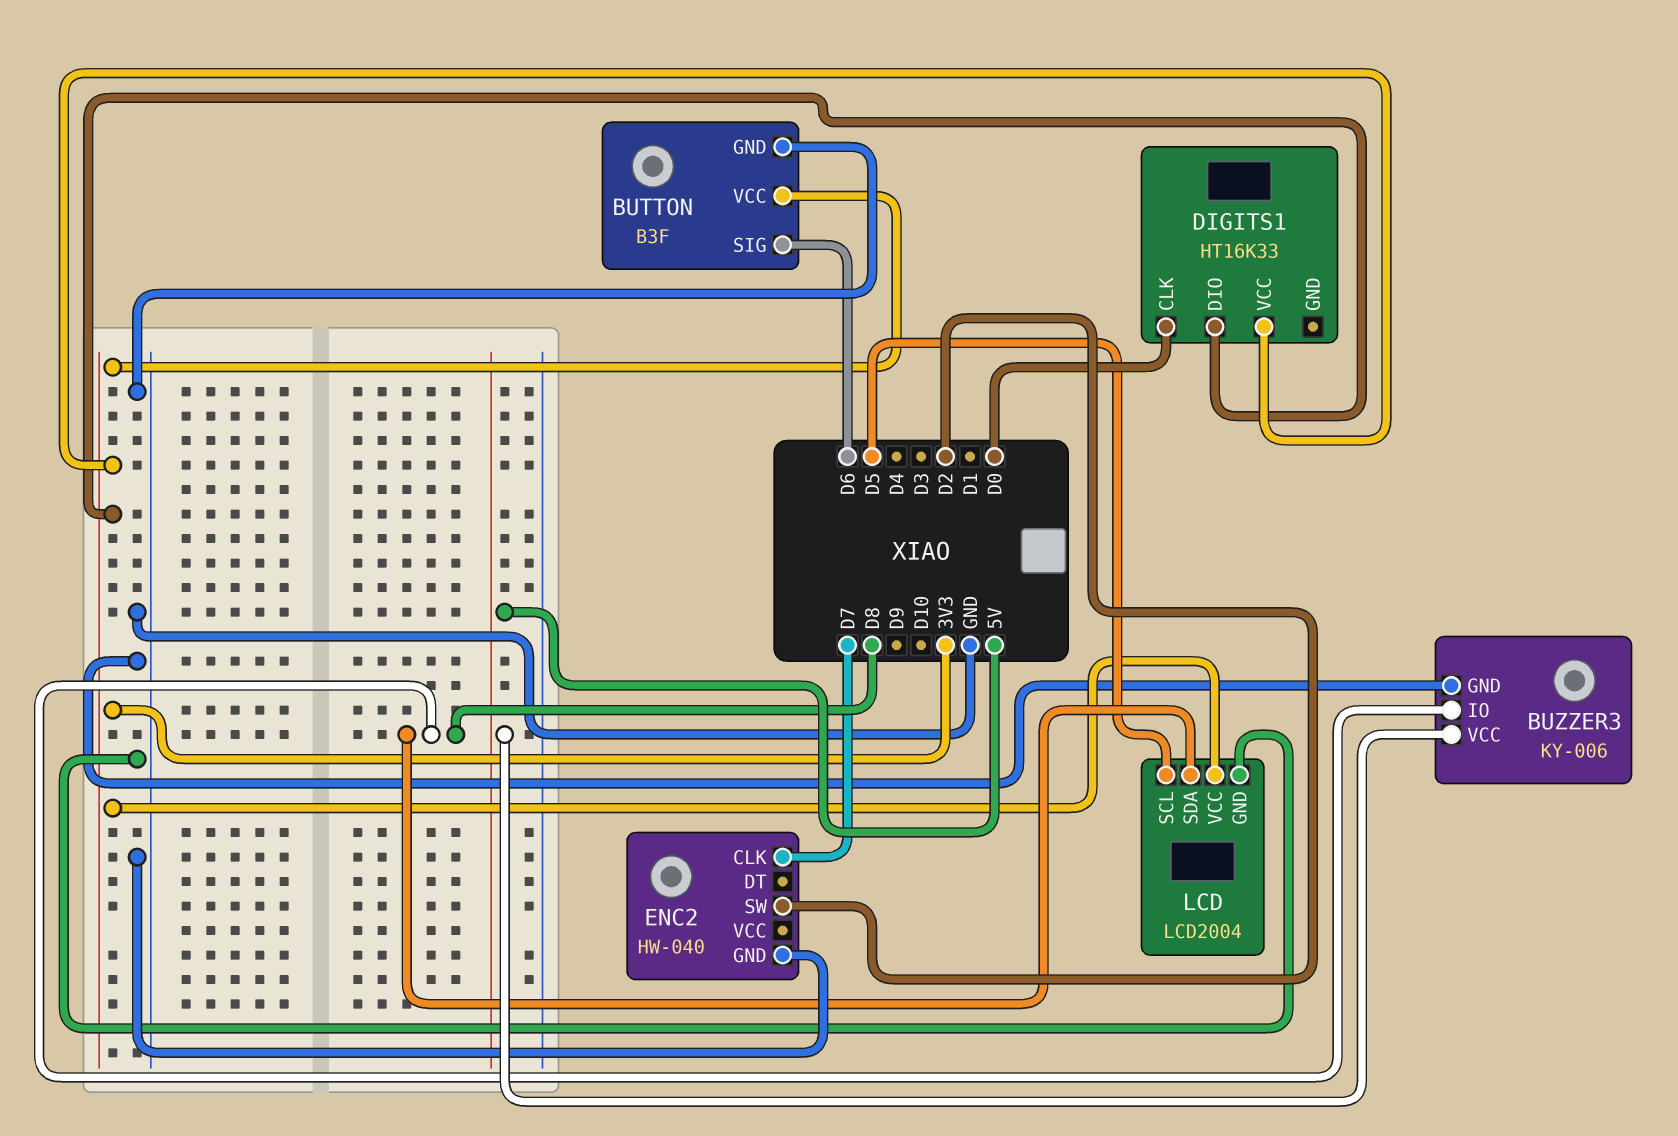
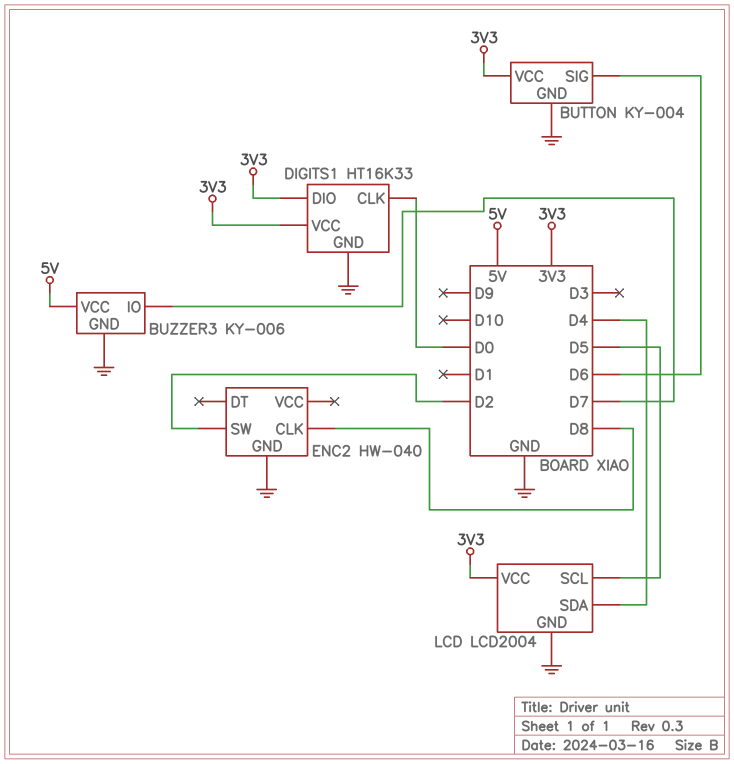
BUTTON: B3F -> KY-004
BUZZER3 pin IO: D8 -> D7
DIGITS1 pin GND: none -> GND
ENC2 pin CLK: D7 -> D8
LCD pin SDA: D8 -> D4

